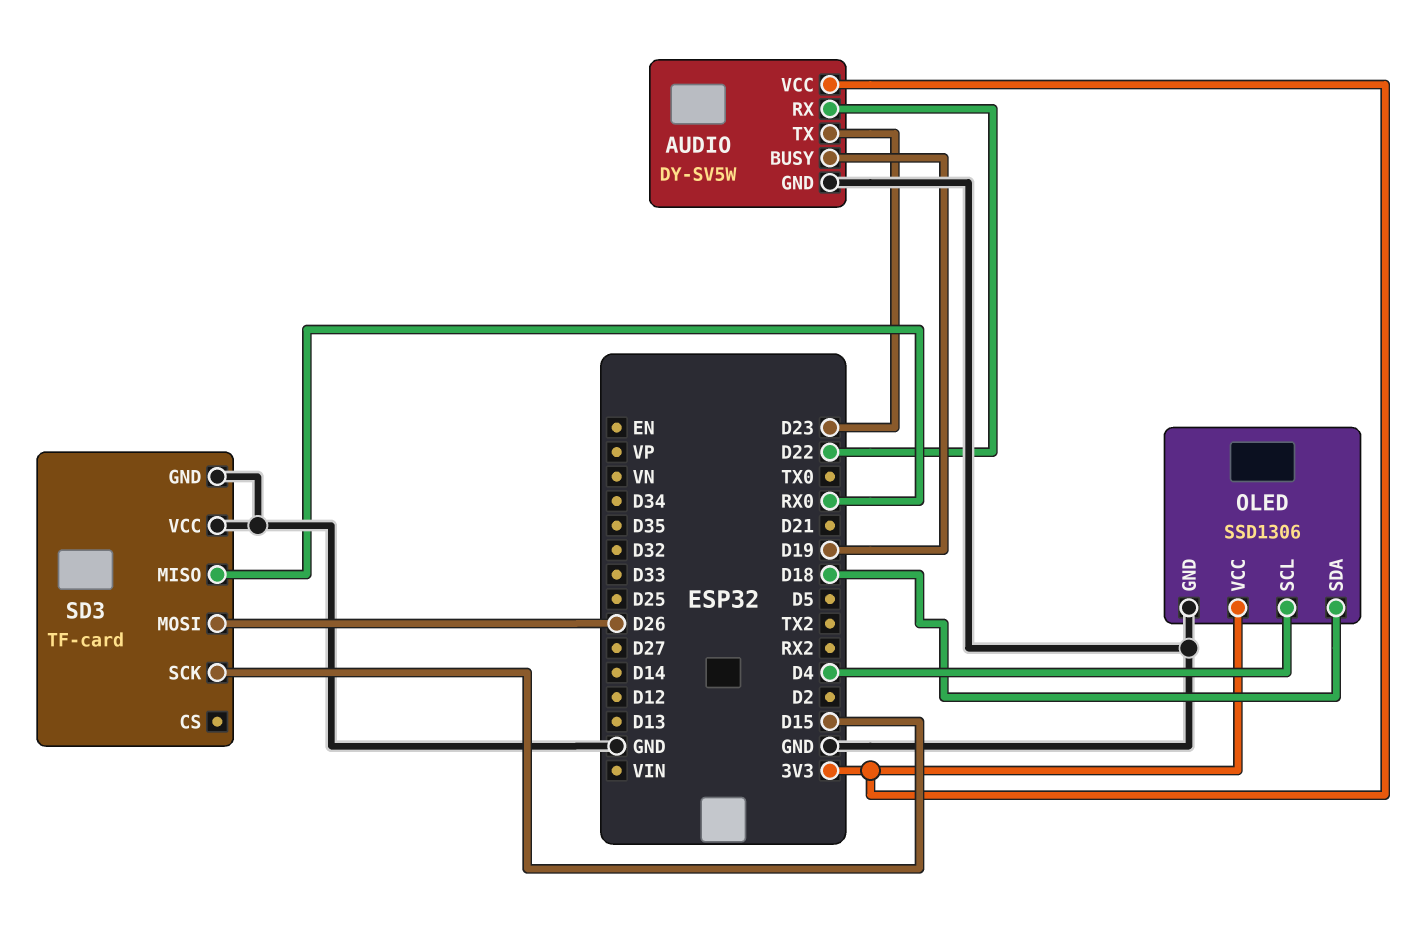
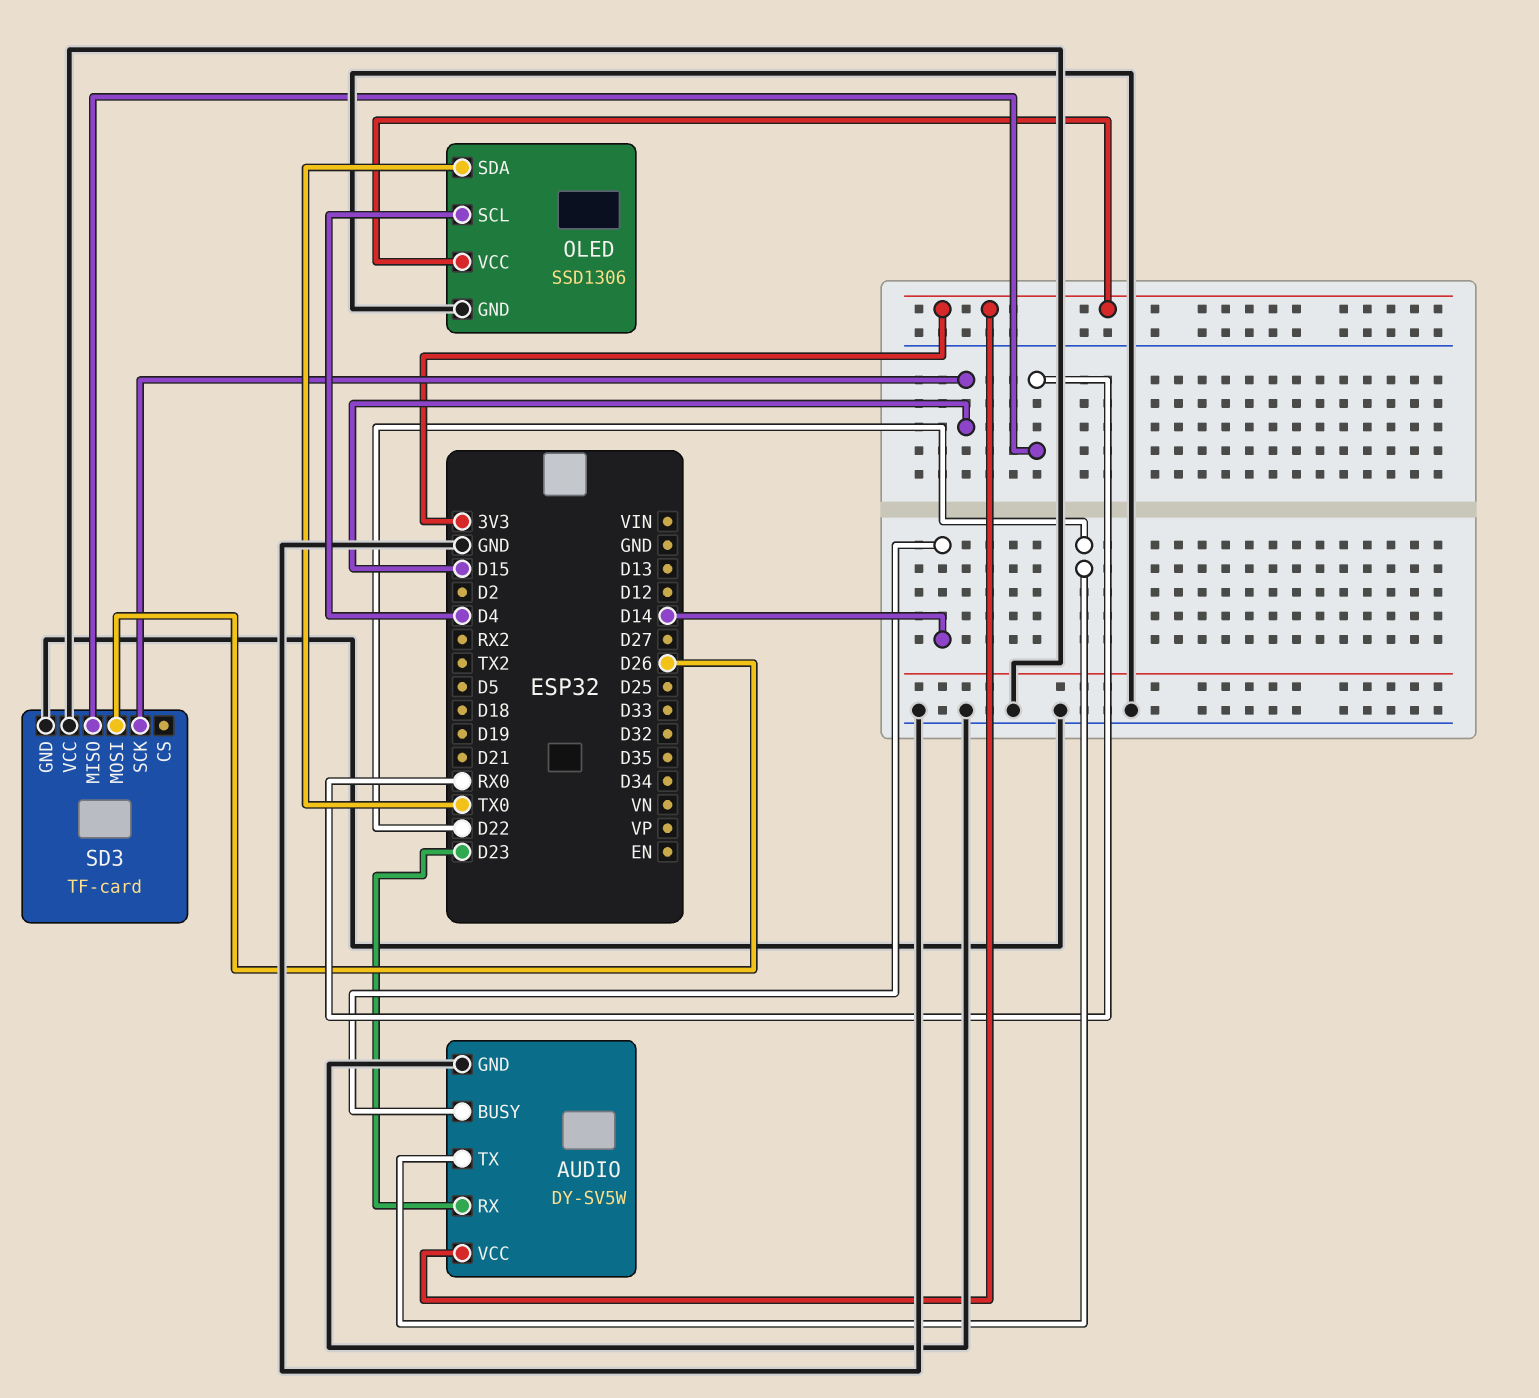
AUDIO pin BUSY: D19 -> D14
AUDIO pin RX: D22 -> D23
AUDIO pin TX: D23 -> D22
OLED pin SDA: D18 -> TX0

